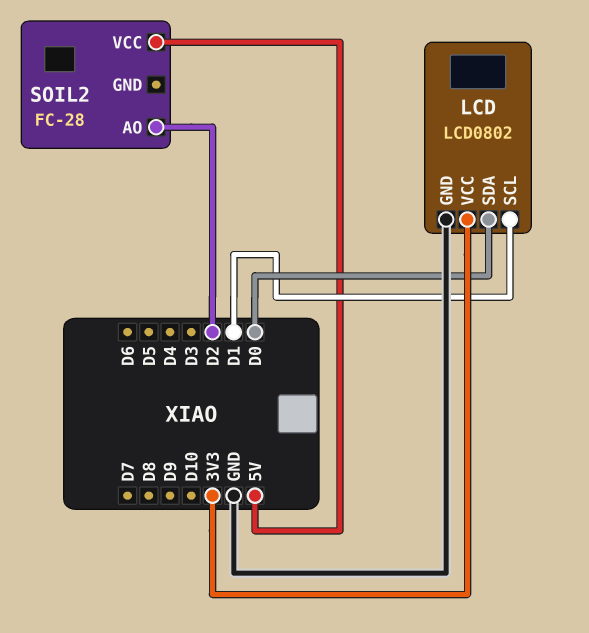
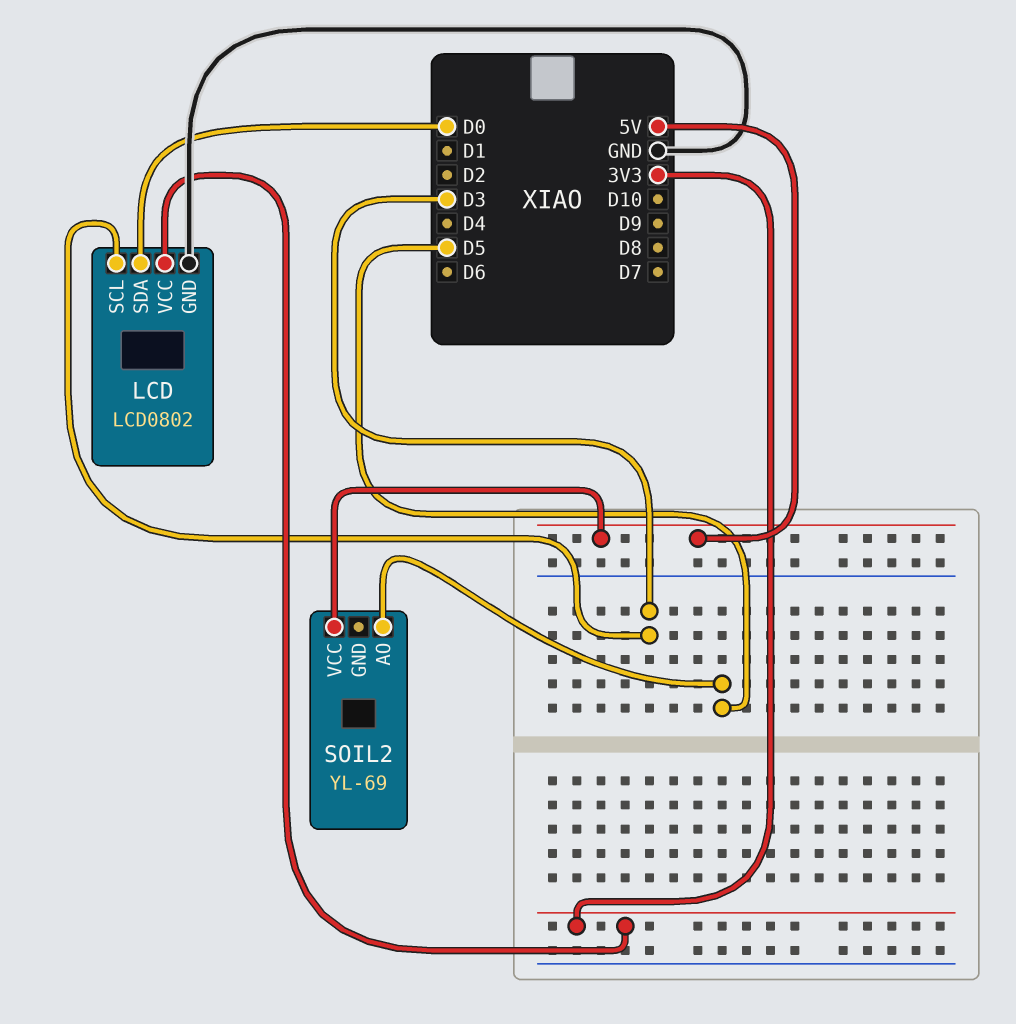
LCD pin SCL: D1 -> D3
SOIL2: FC-28 -> YL-69
SOIL2 pin AO: D2 -> D5

